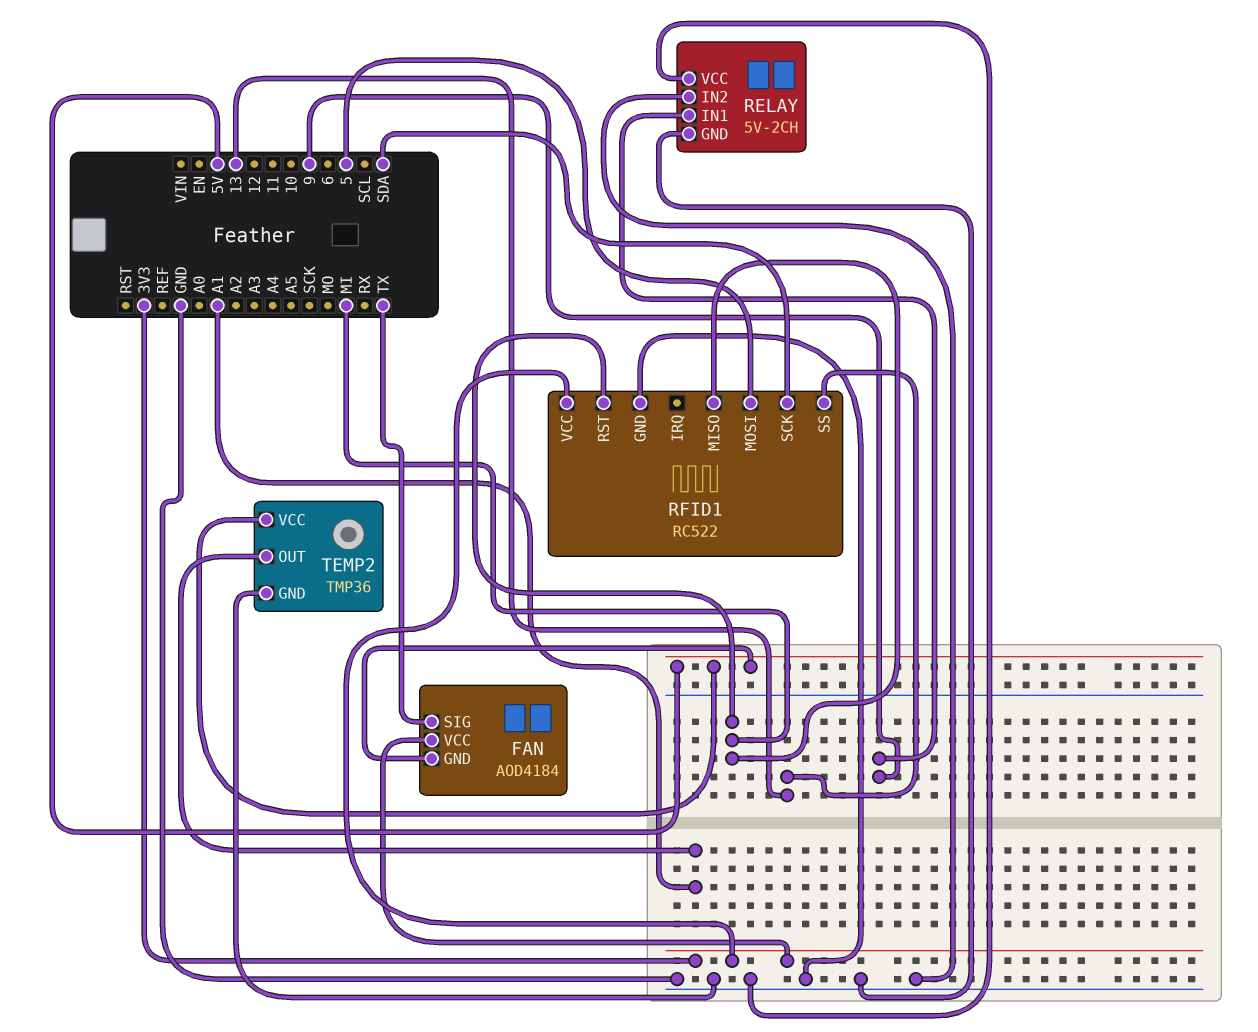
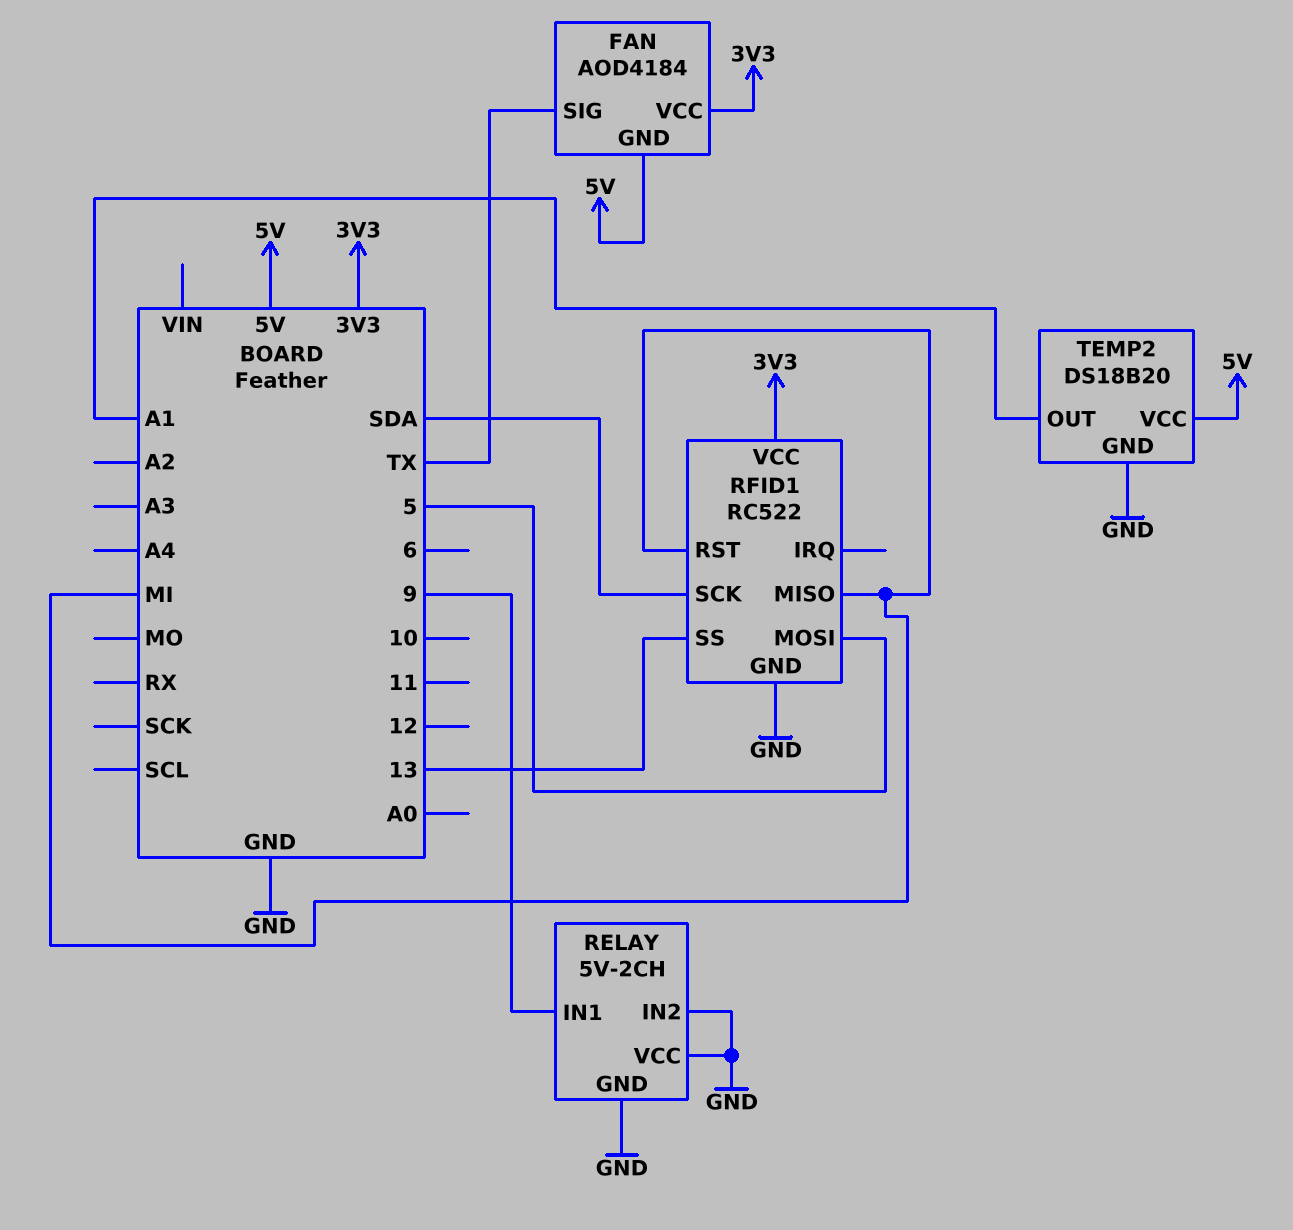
TEMP2: TMP36 -> DS18B20

